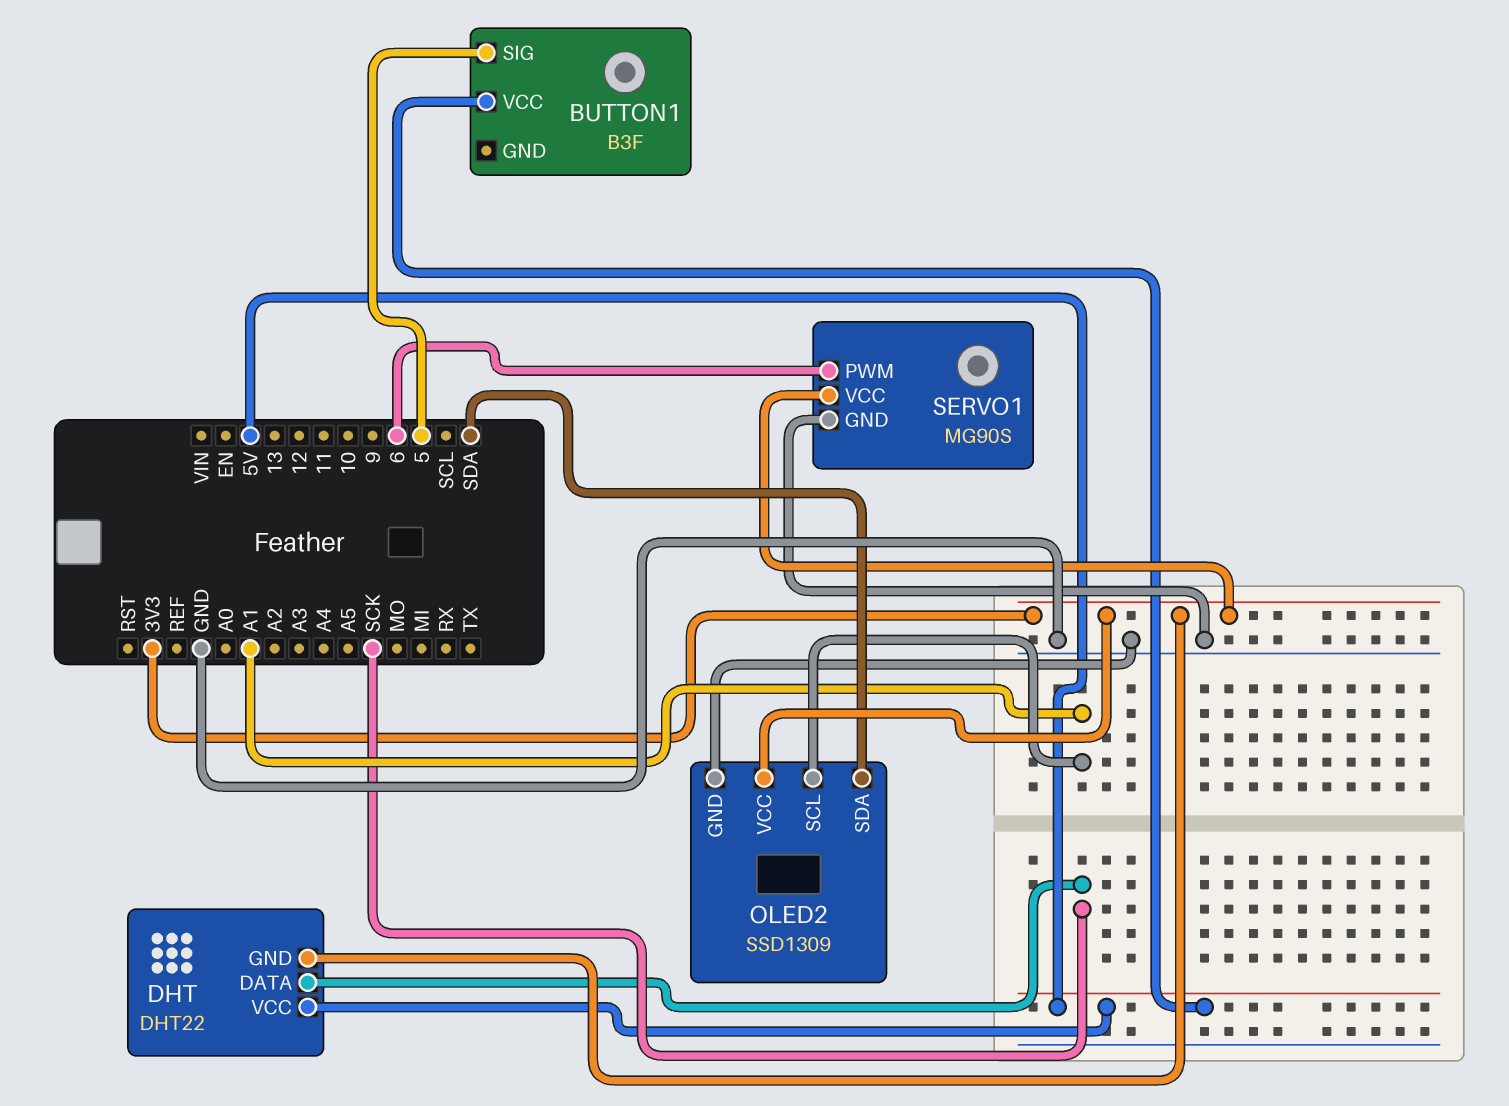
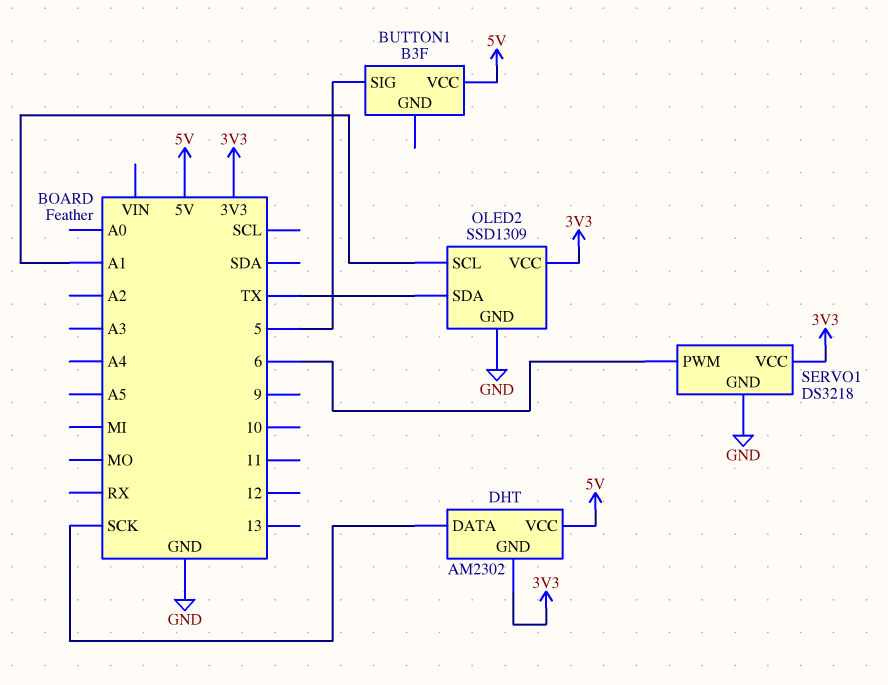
DHT: DHT22 -> AM2302
OLED2 pin SDA: SDA -> TX
SERVO1: MG90S -> DS3218

